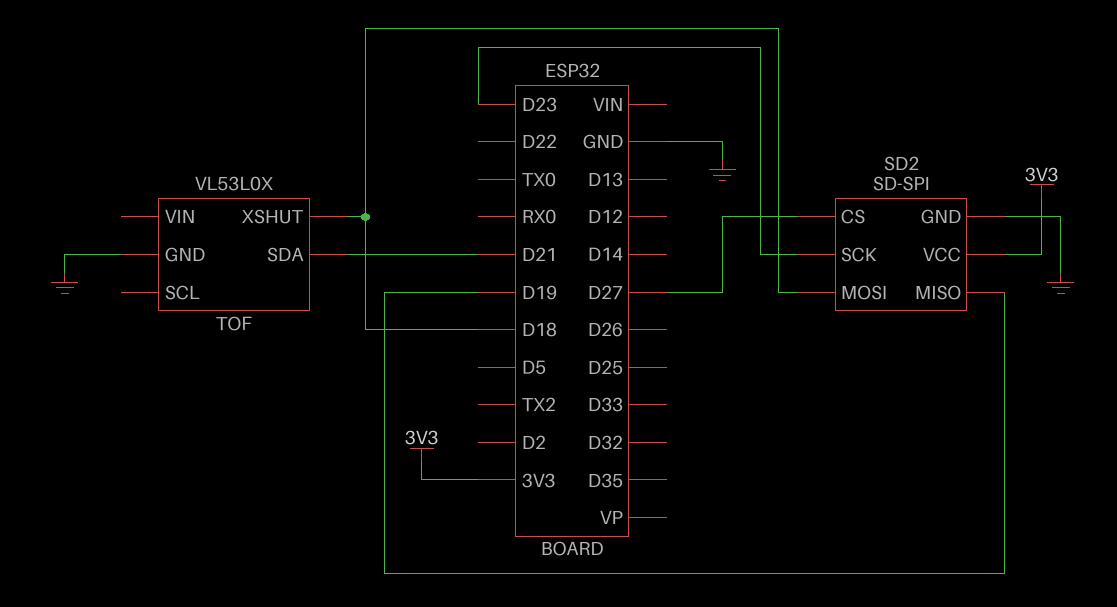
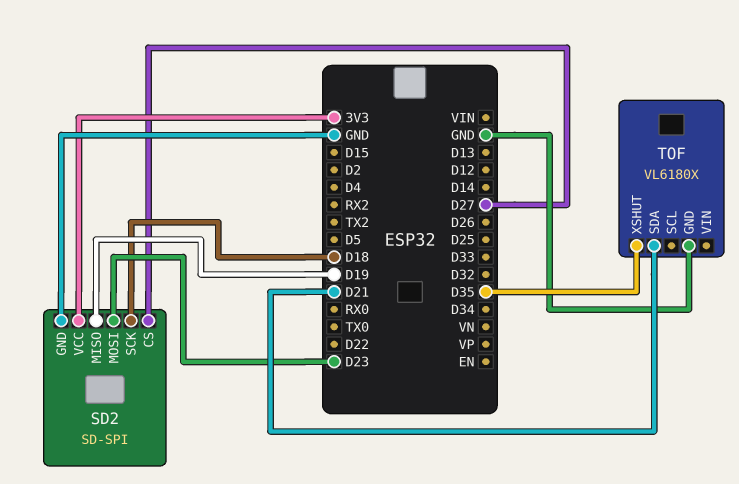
SD2 pin MOSI: D18 -> D23
SD2 pin SCK: D23 -> D18
TOF: VL53L0X -> VL6180X
TOF pin XSHUT: D18 -> D35

